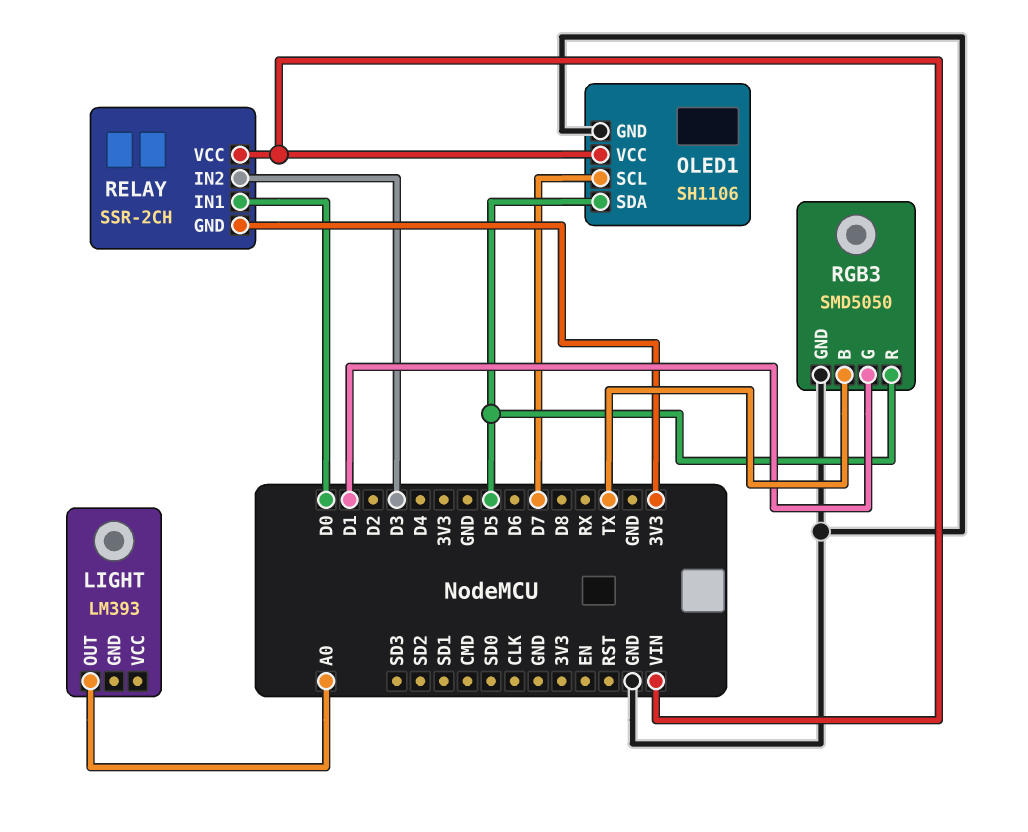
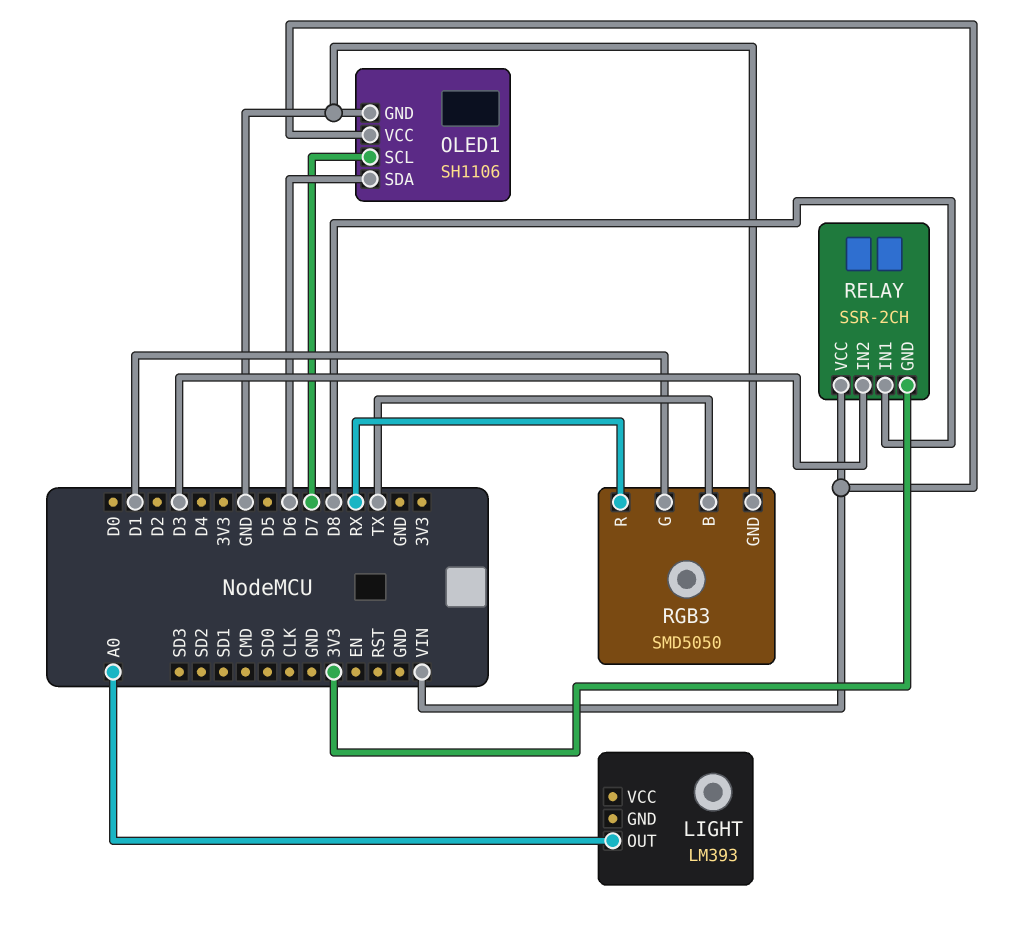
OLED1 pin SDA: D5 -> D6
RELAY pin IN1: D0 -> D8
RGB3 pin R: D5 -> RX

